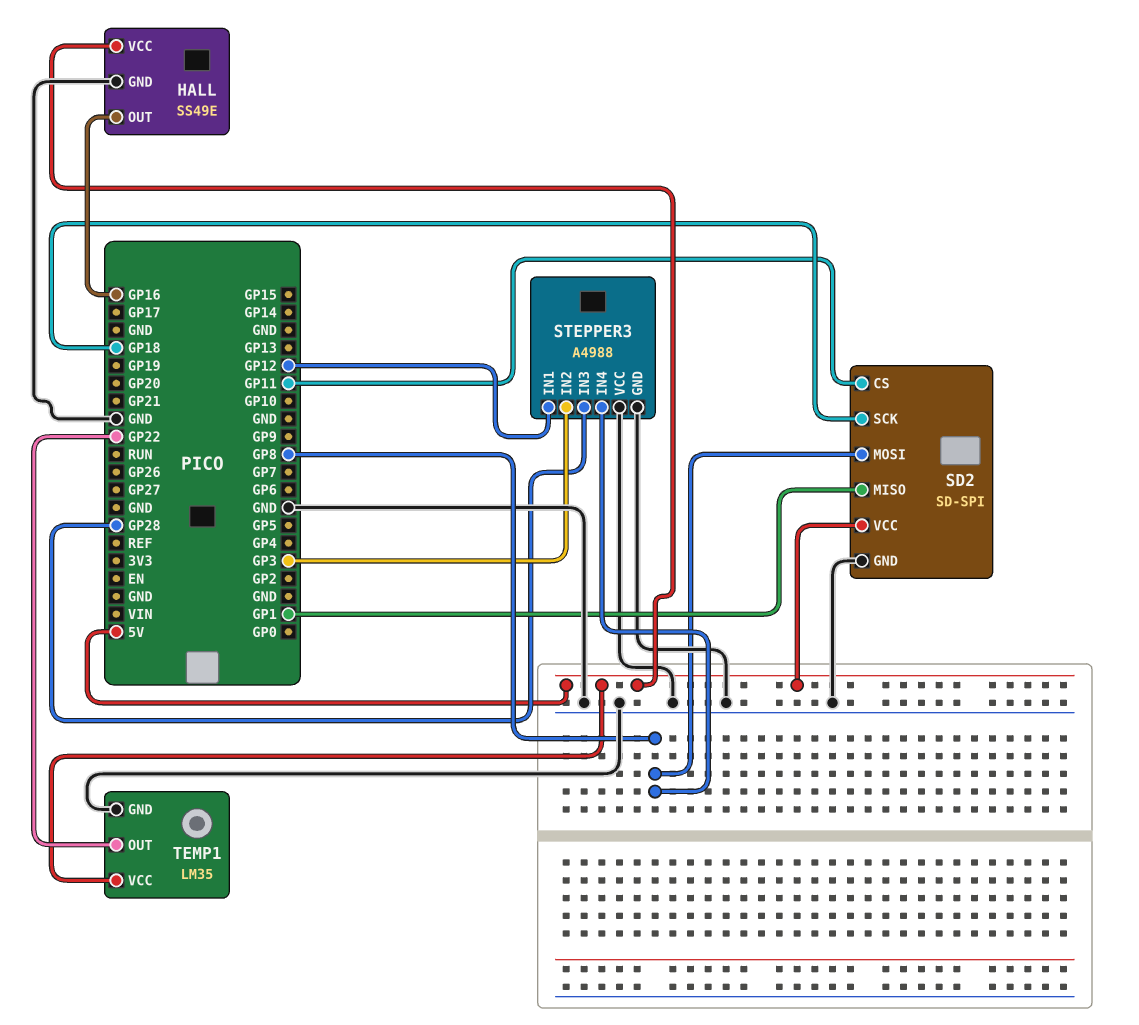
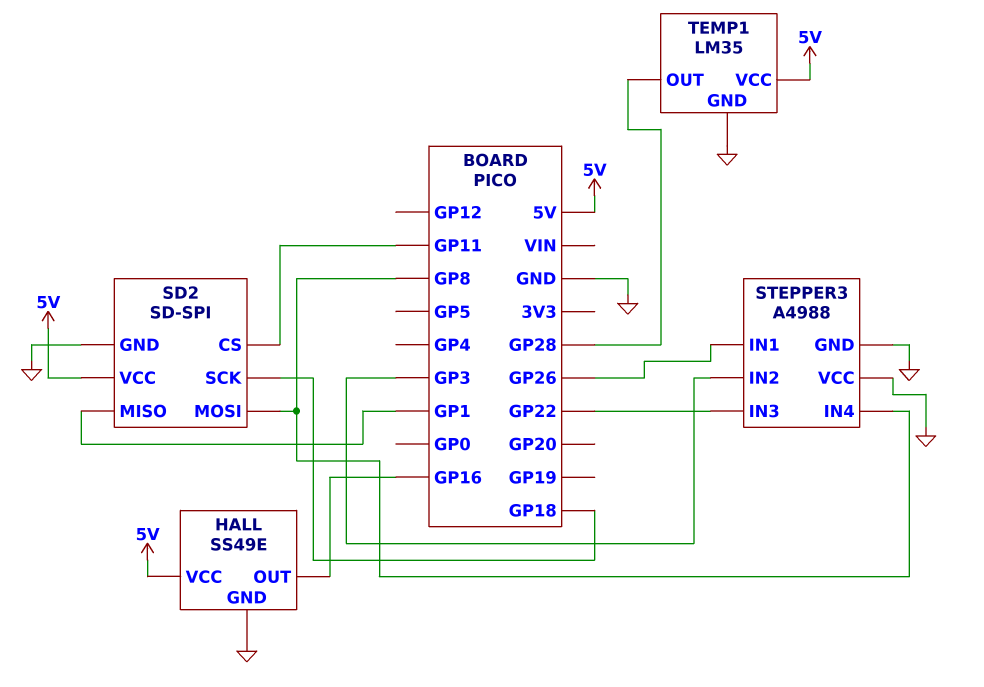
STEPPER3 pin IN1: GP12 -> GP26
STEPPER3 pin IN3: GP28 -> GP22
TEMP1 pin OUT: GP22 -> GP28

